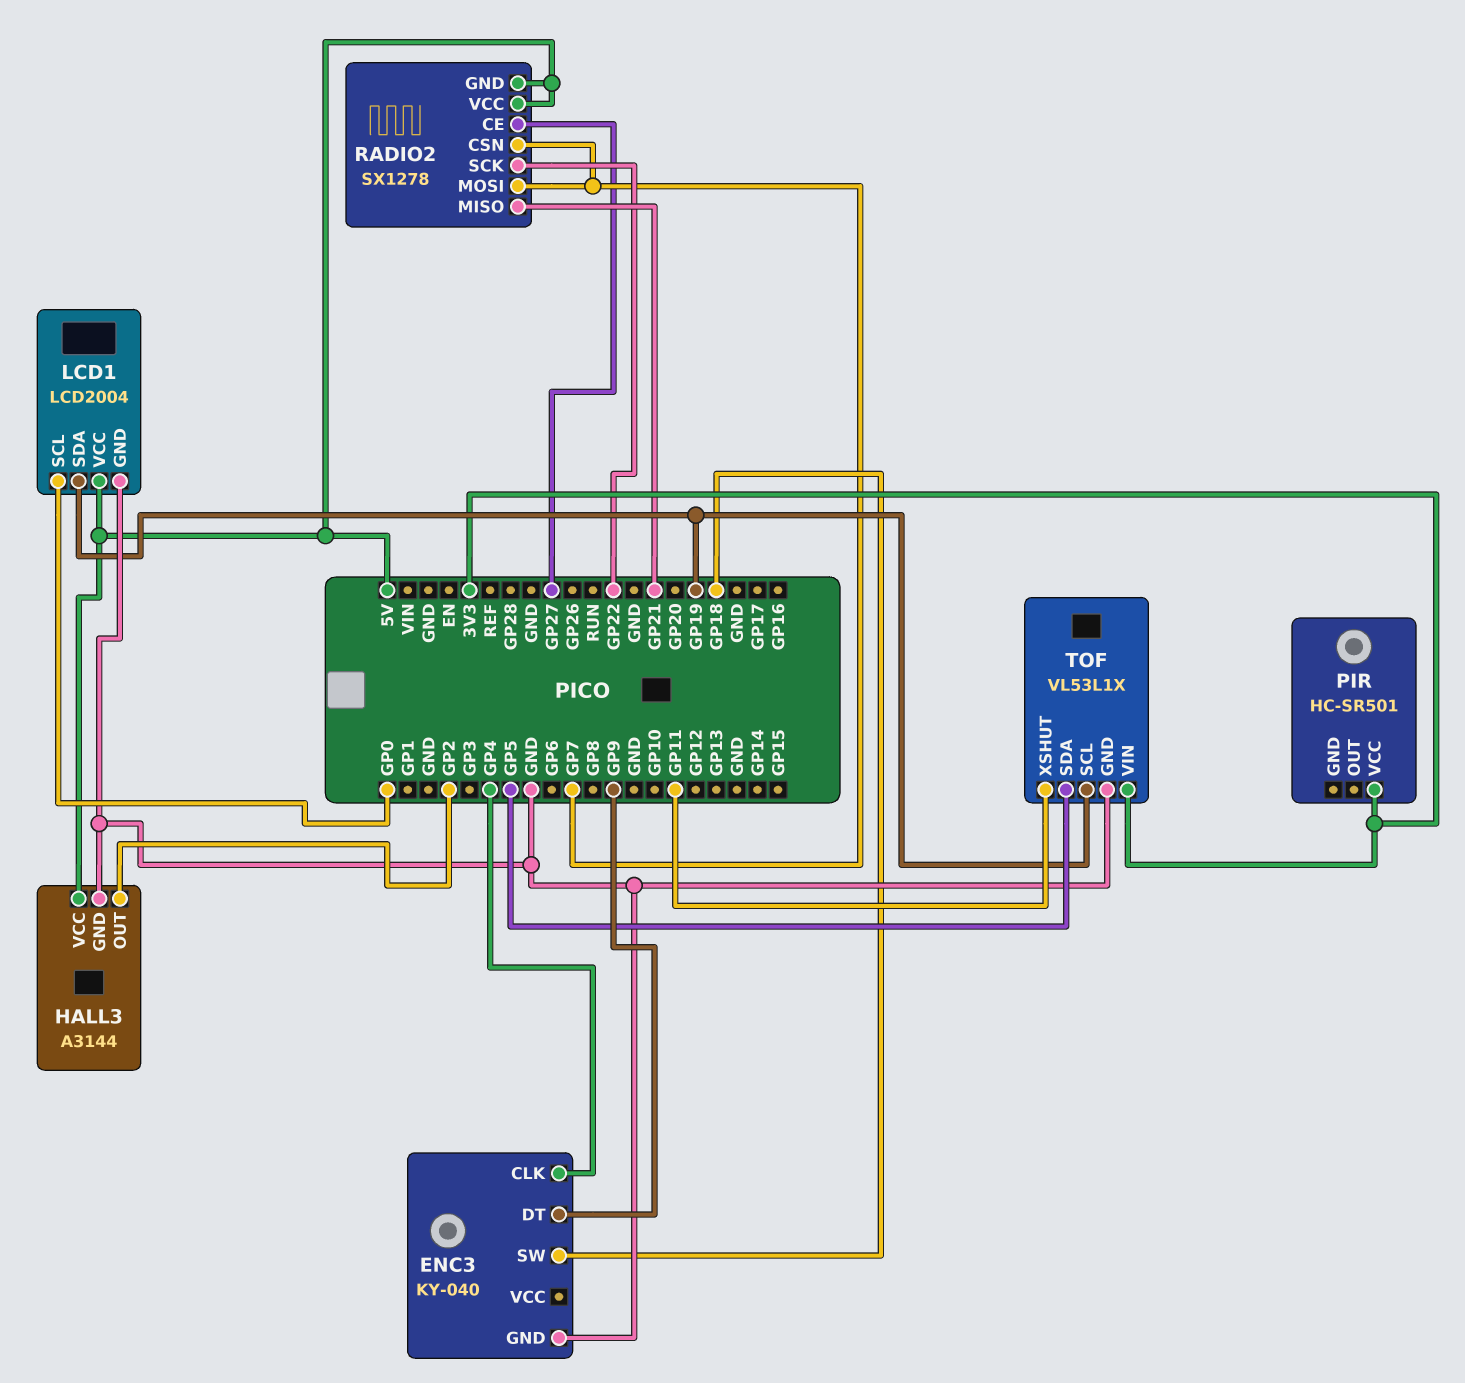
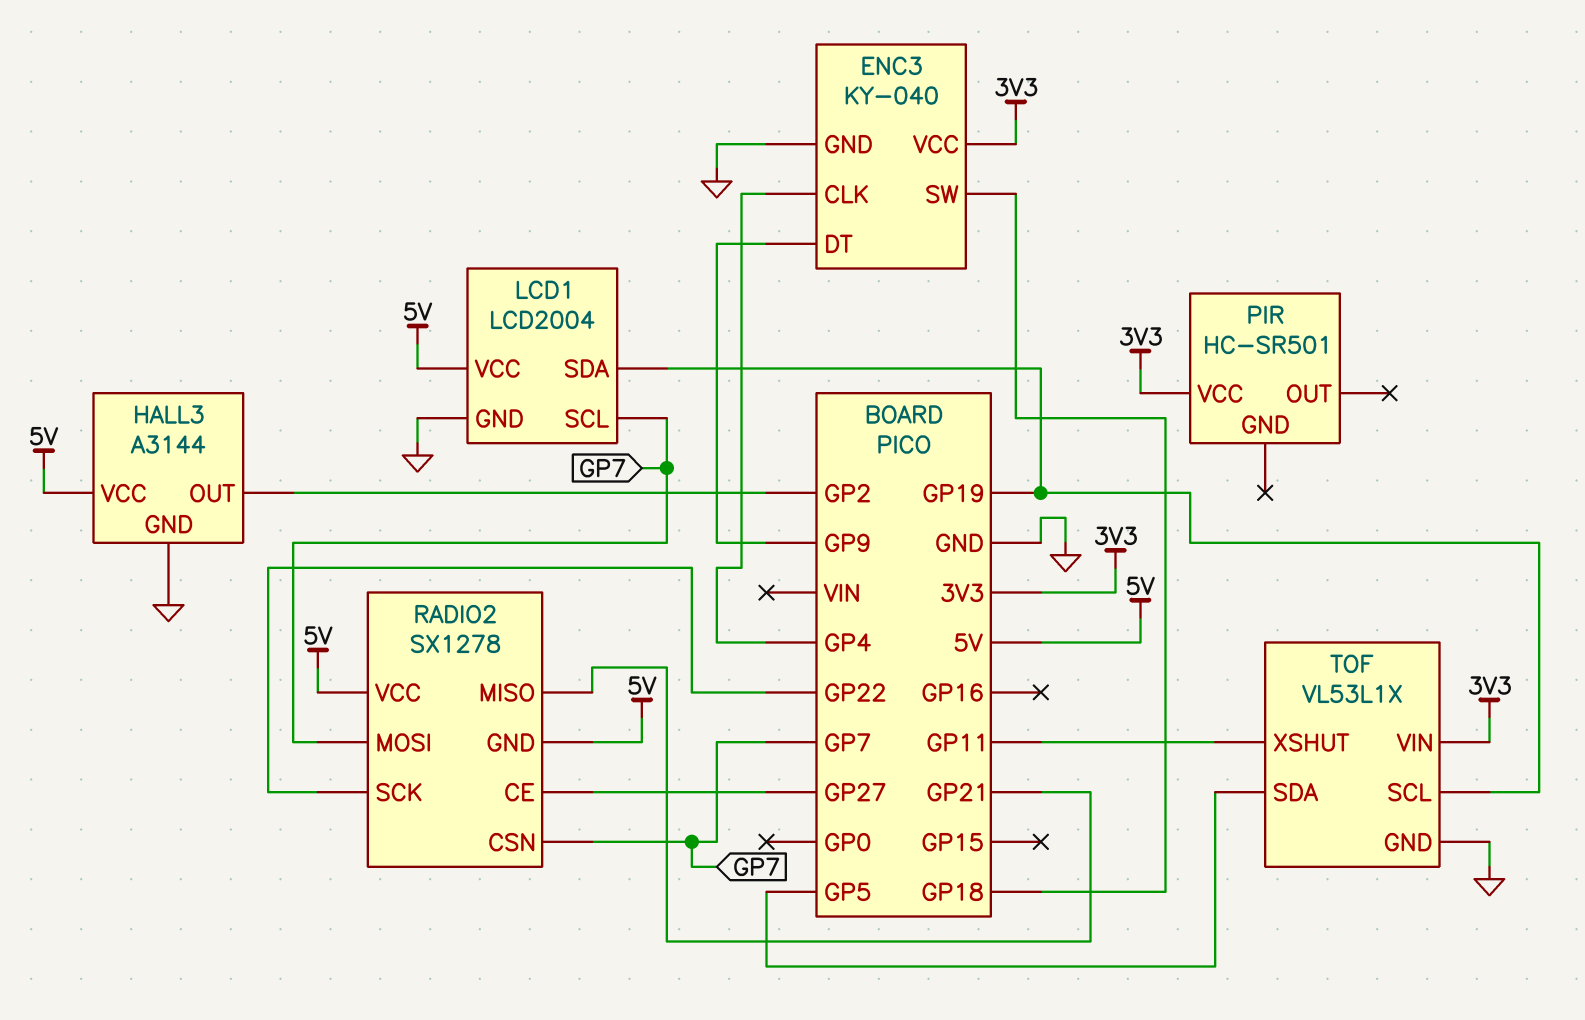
ENC3 pin VCC: none -> 3V3
LCD1 pin SCL: GP0 -> GP7

